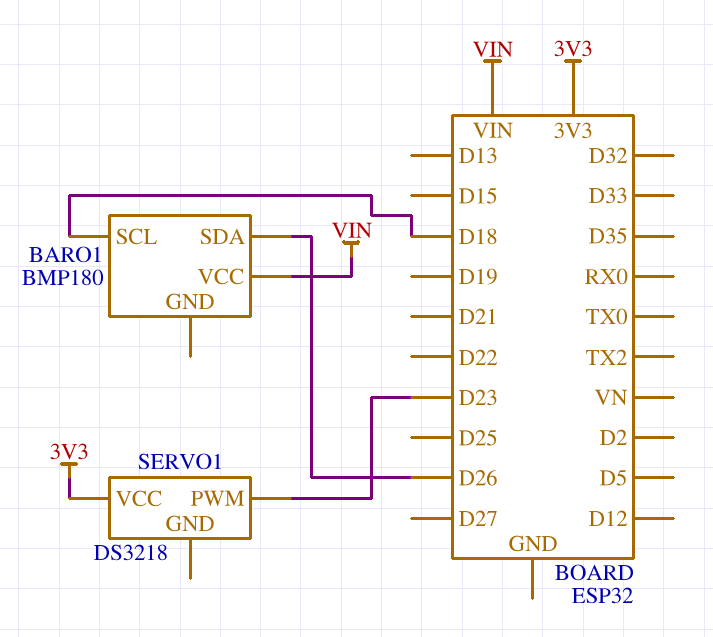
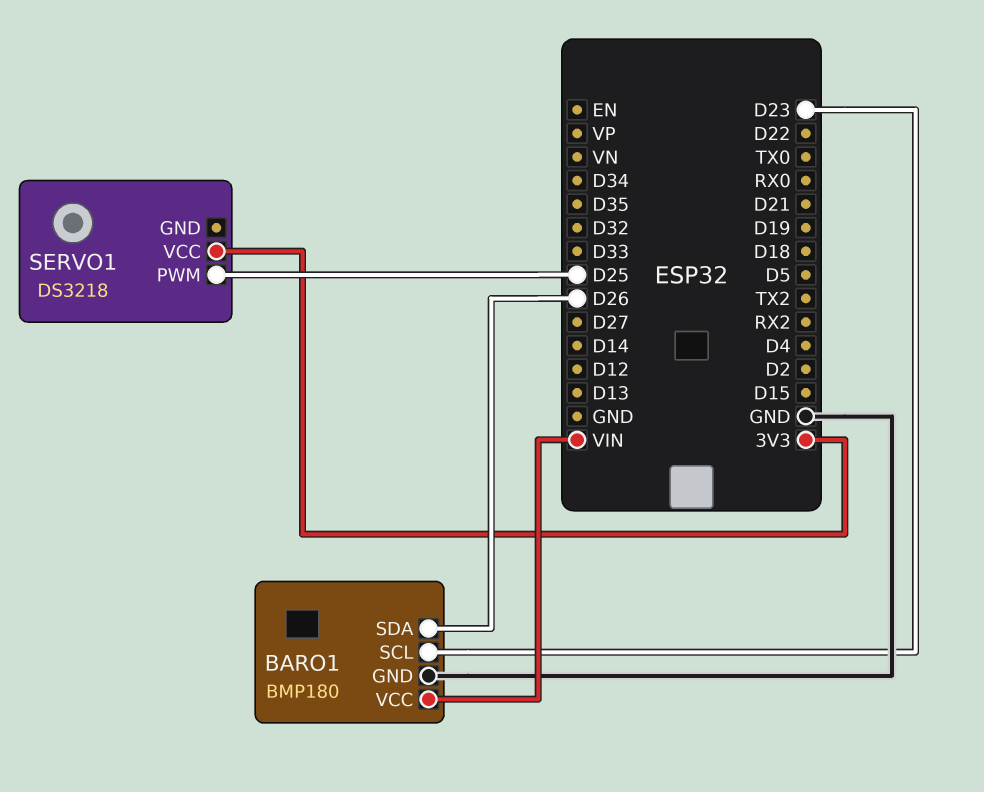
BARO1 pin GND: none -> GND
BARO1 pin SCL: D18 -> D23
SERVO1 pin PWM: D23 -> D25

